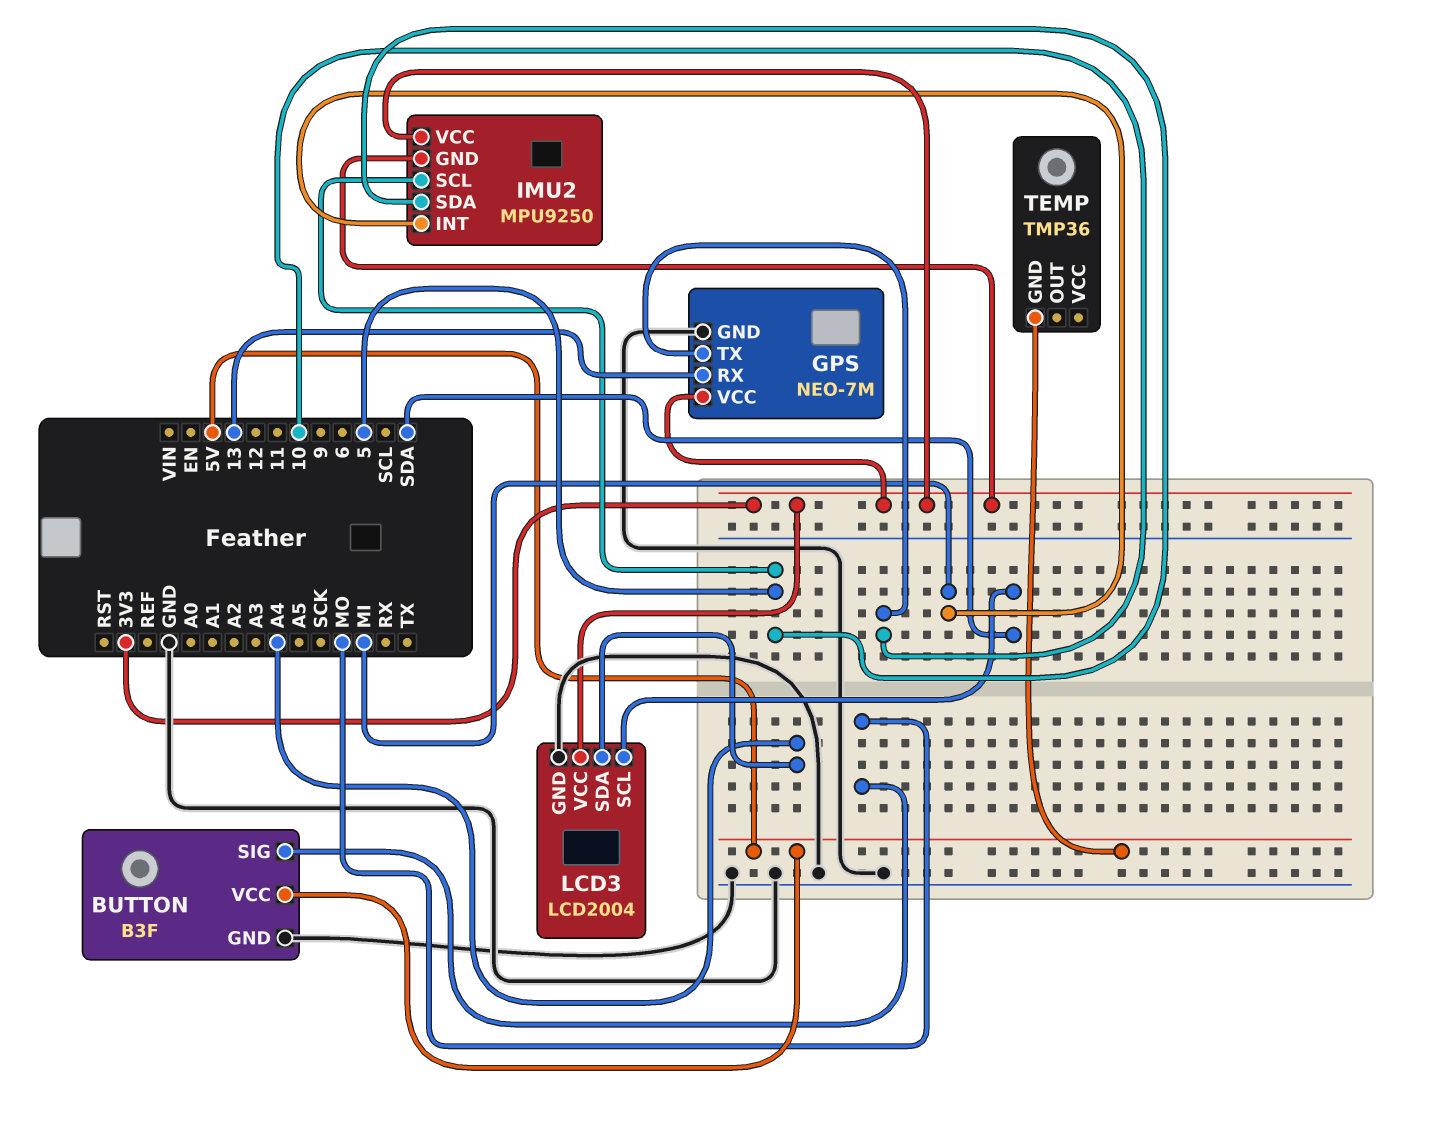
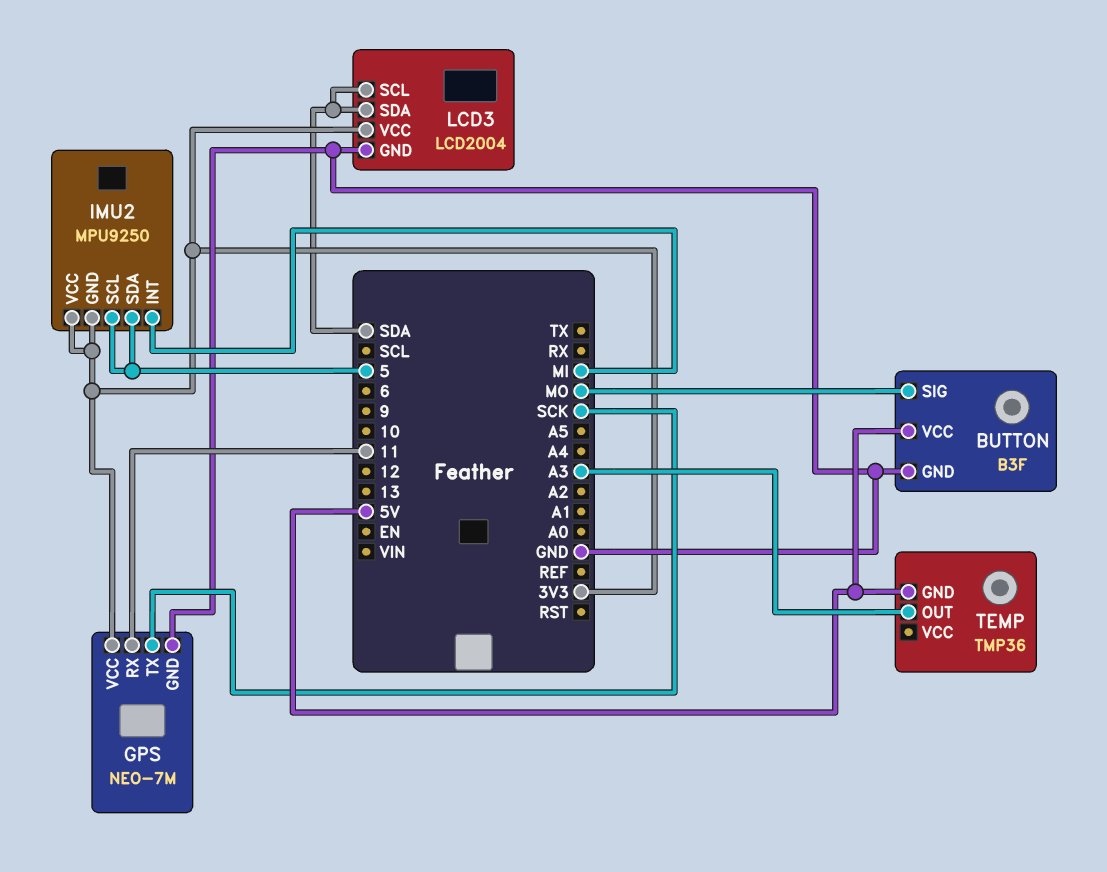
GPS pin RX: 13 -> 11
GPS pin TX: 10 -> SCK
LCD3 pin SDA: A4 -> SDA
TEMP pin OUT: none -> A3

